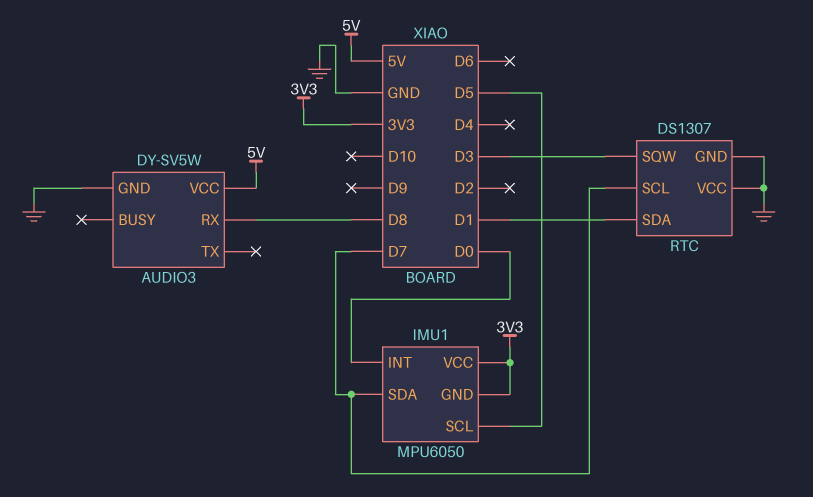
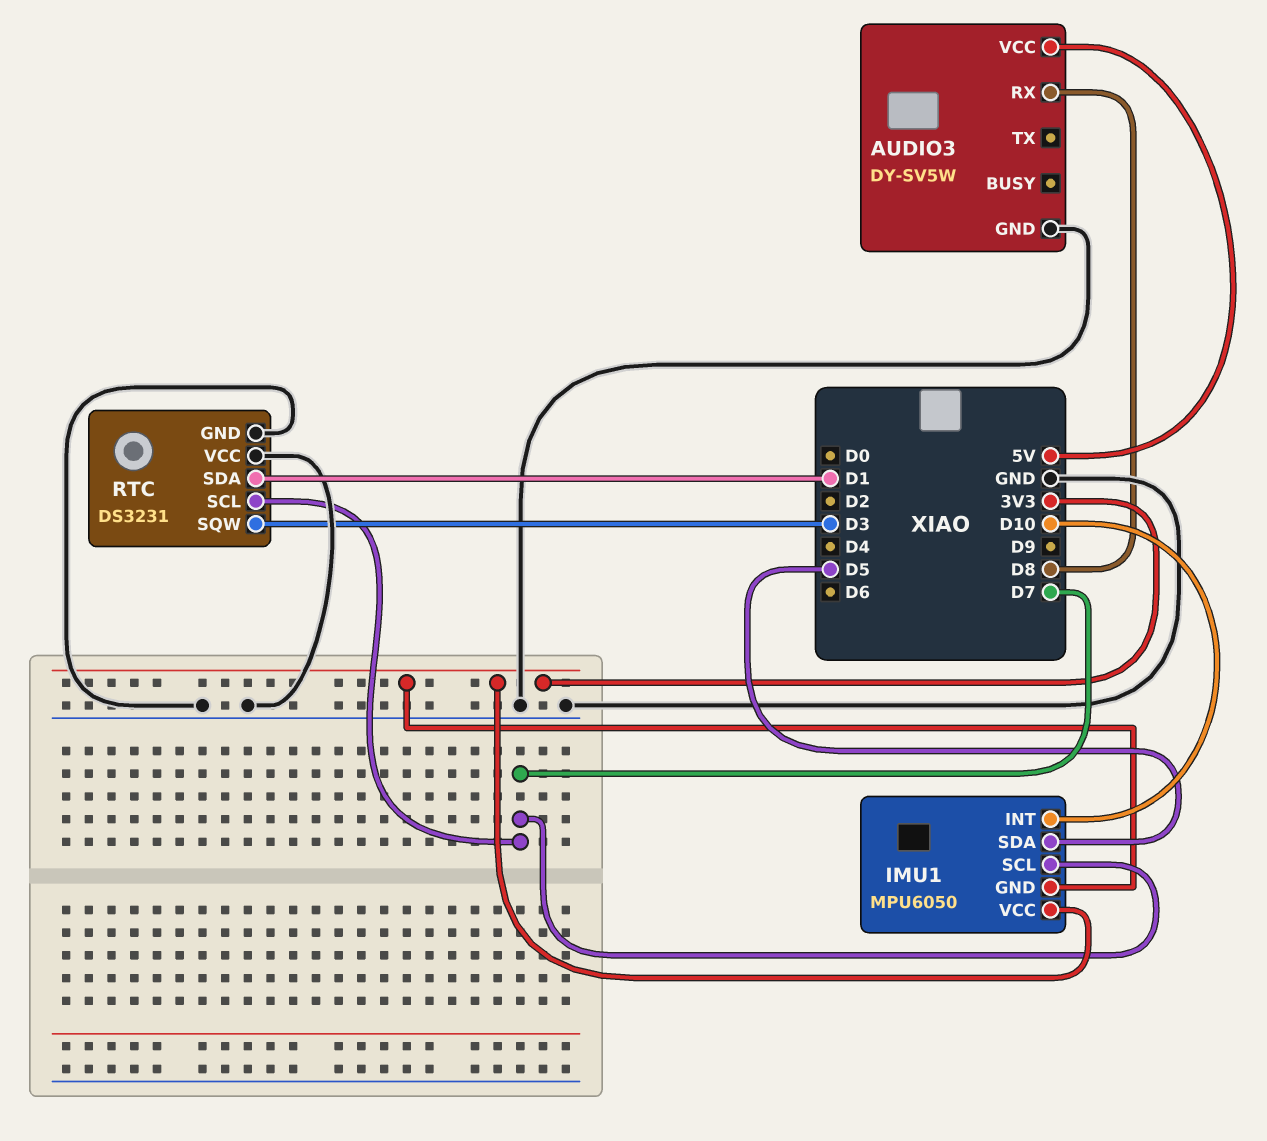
IMU1 pin INT: D0 -> D10
IMU1 pin SCL: D5 -> D7
IMU1 pin SDA: D7 -> D5
RTC: DS1307 -> DS3231

